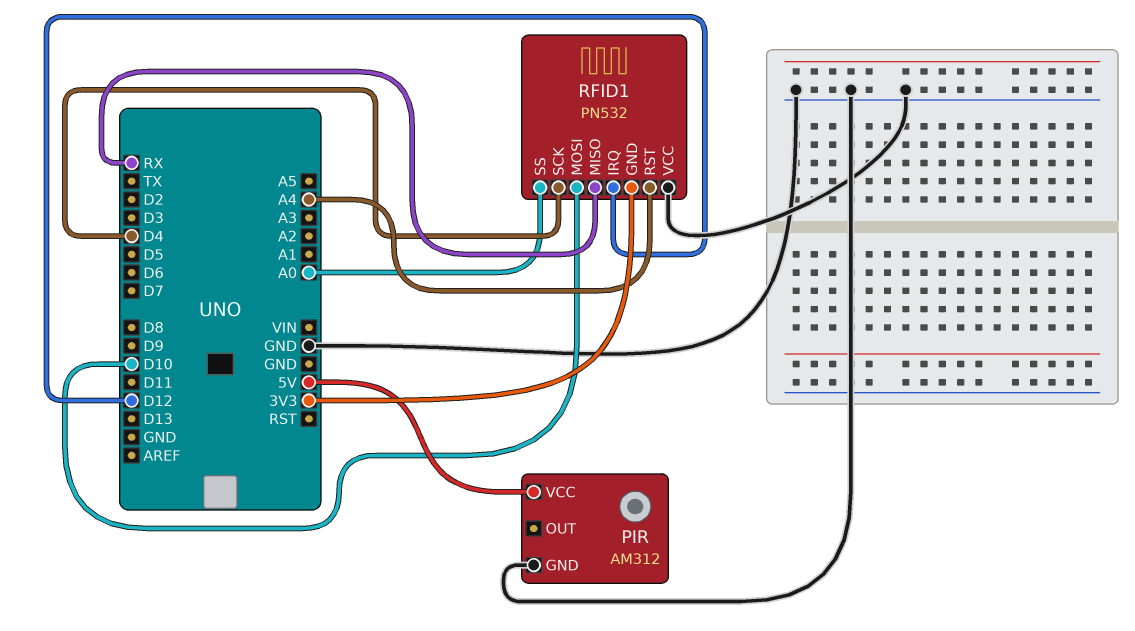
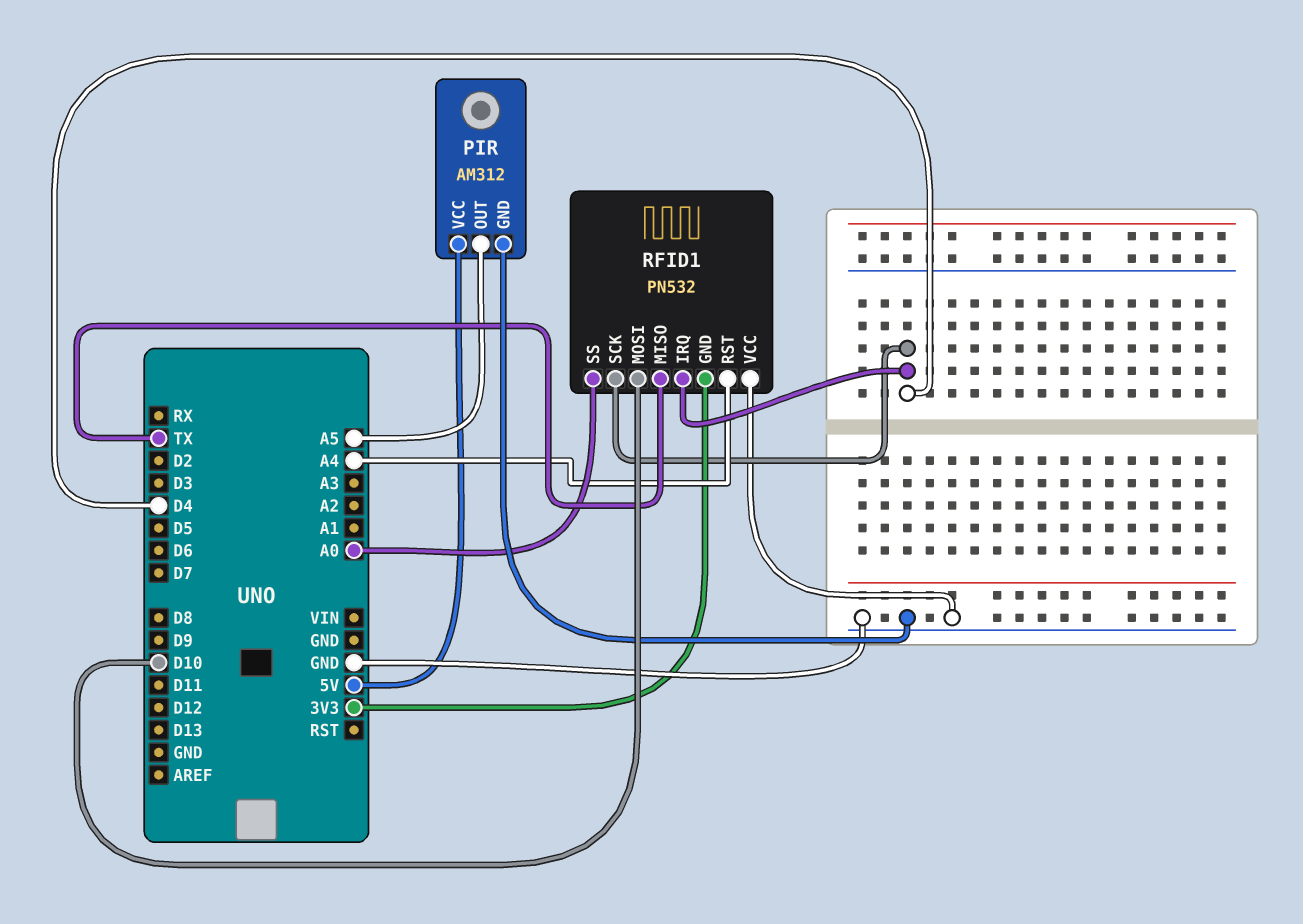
PIR pin OUT: none -> A5
RFID1 pin IRQ: D12 -> D4
RFID1 pin MISO: RX -> TX

